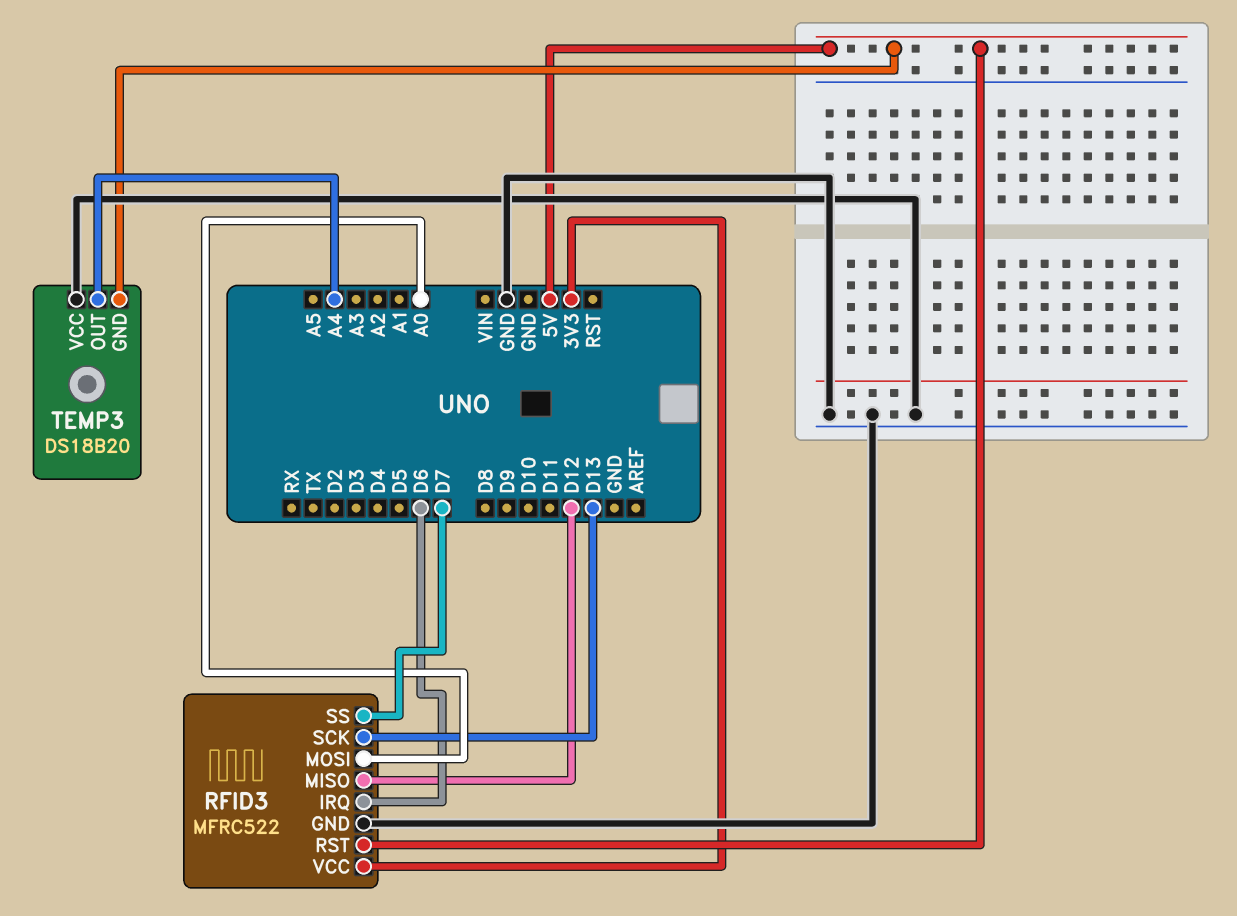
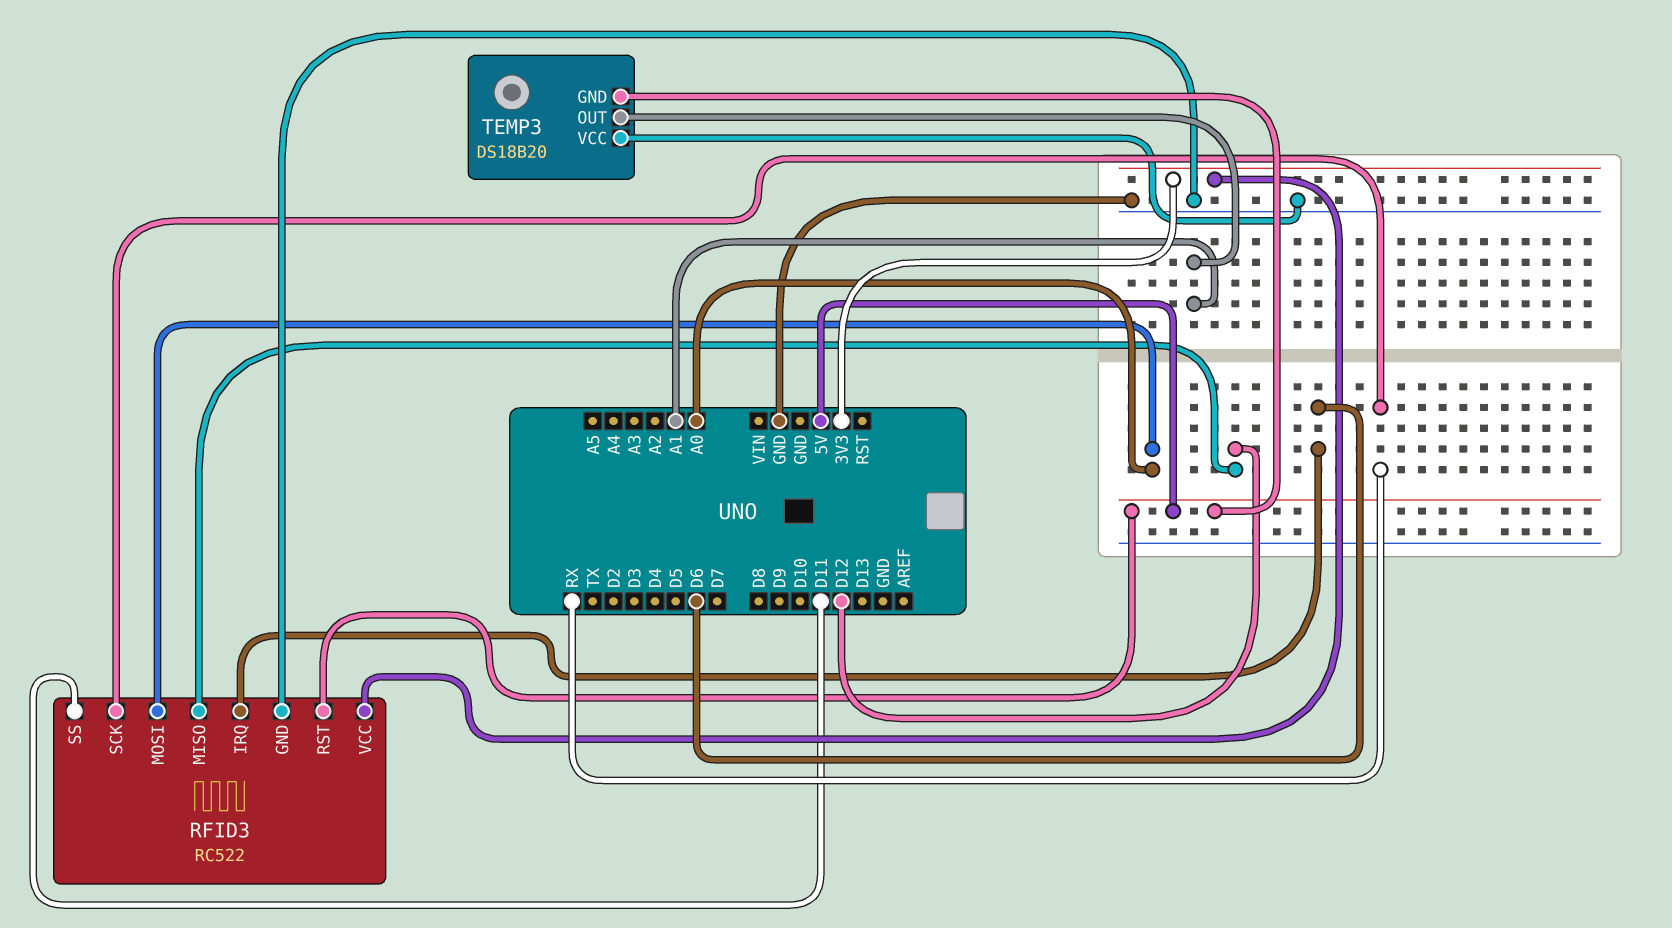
RFID3: MFRC522 -> RC522
RFID3 pin SCK: D13 -> RX
RFID3 pin SS: D7 -> D11
TEMP3 pin OUT: A4 -> A1

